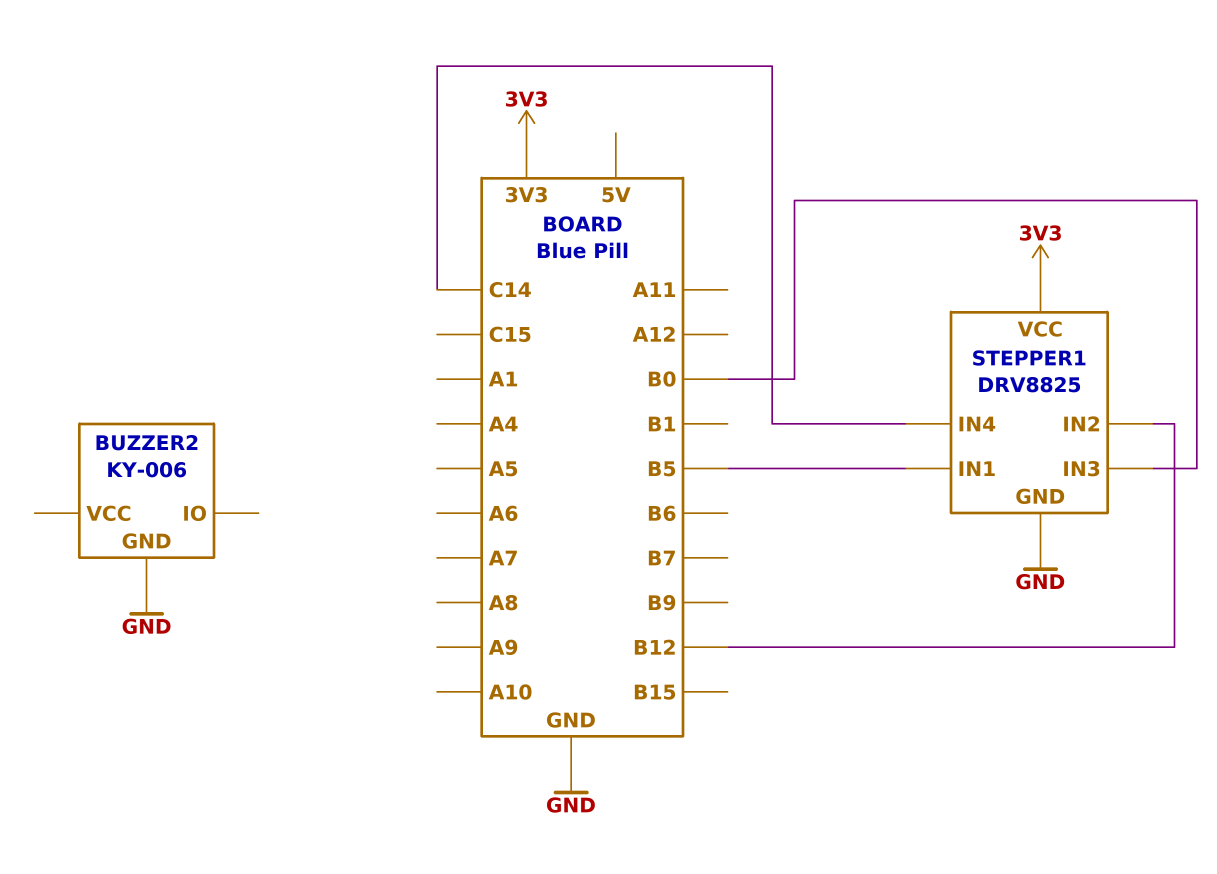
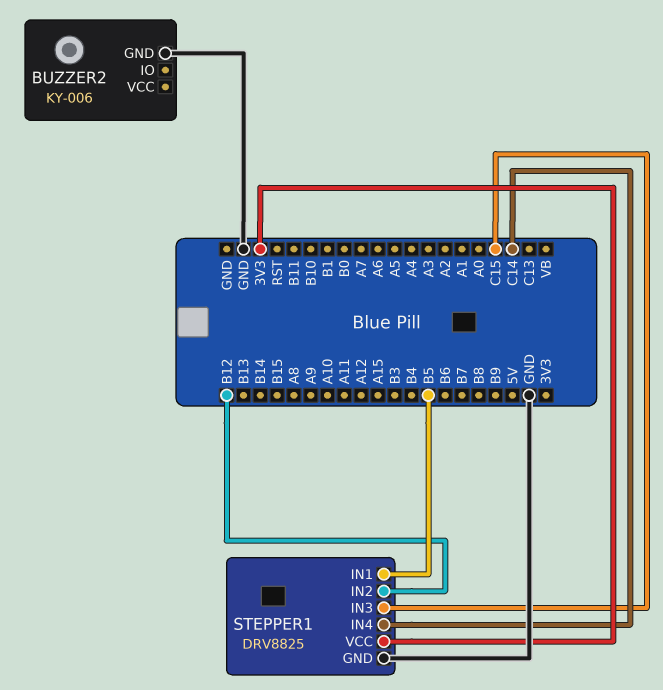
STEPPER1 pin IN3: B0 -> C15

